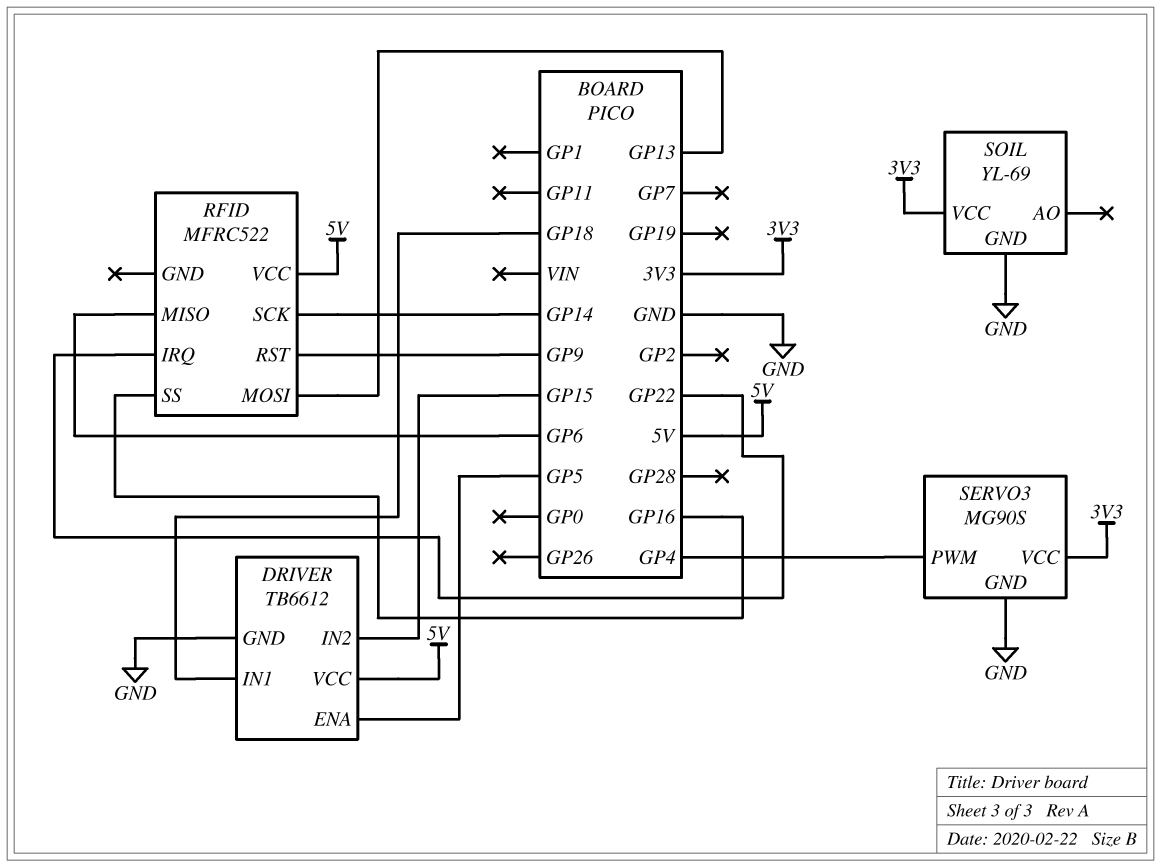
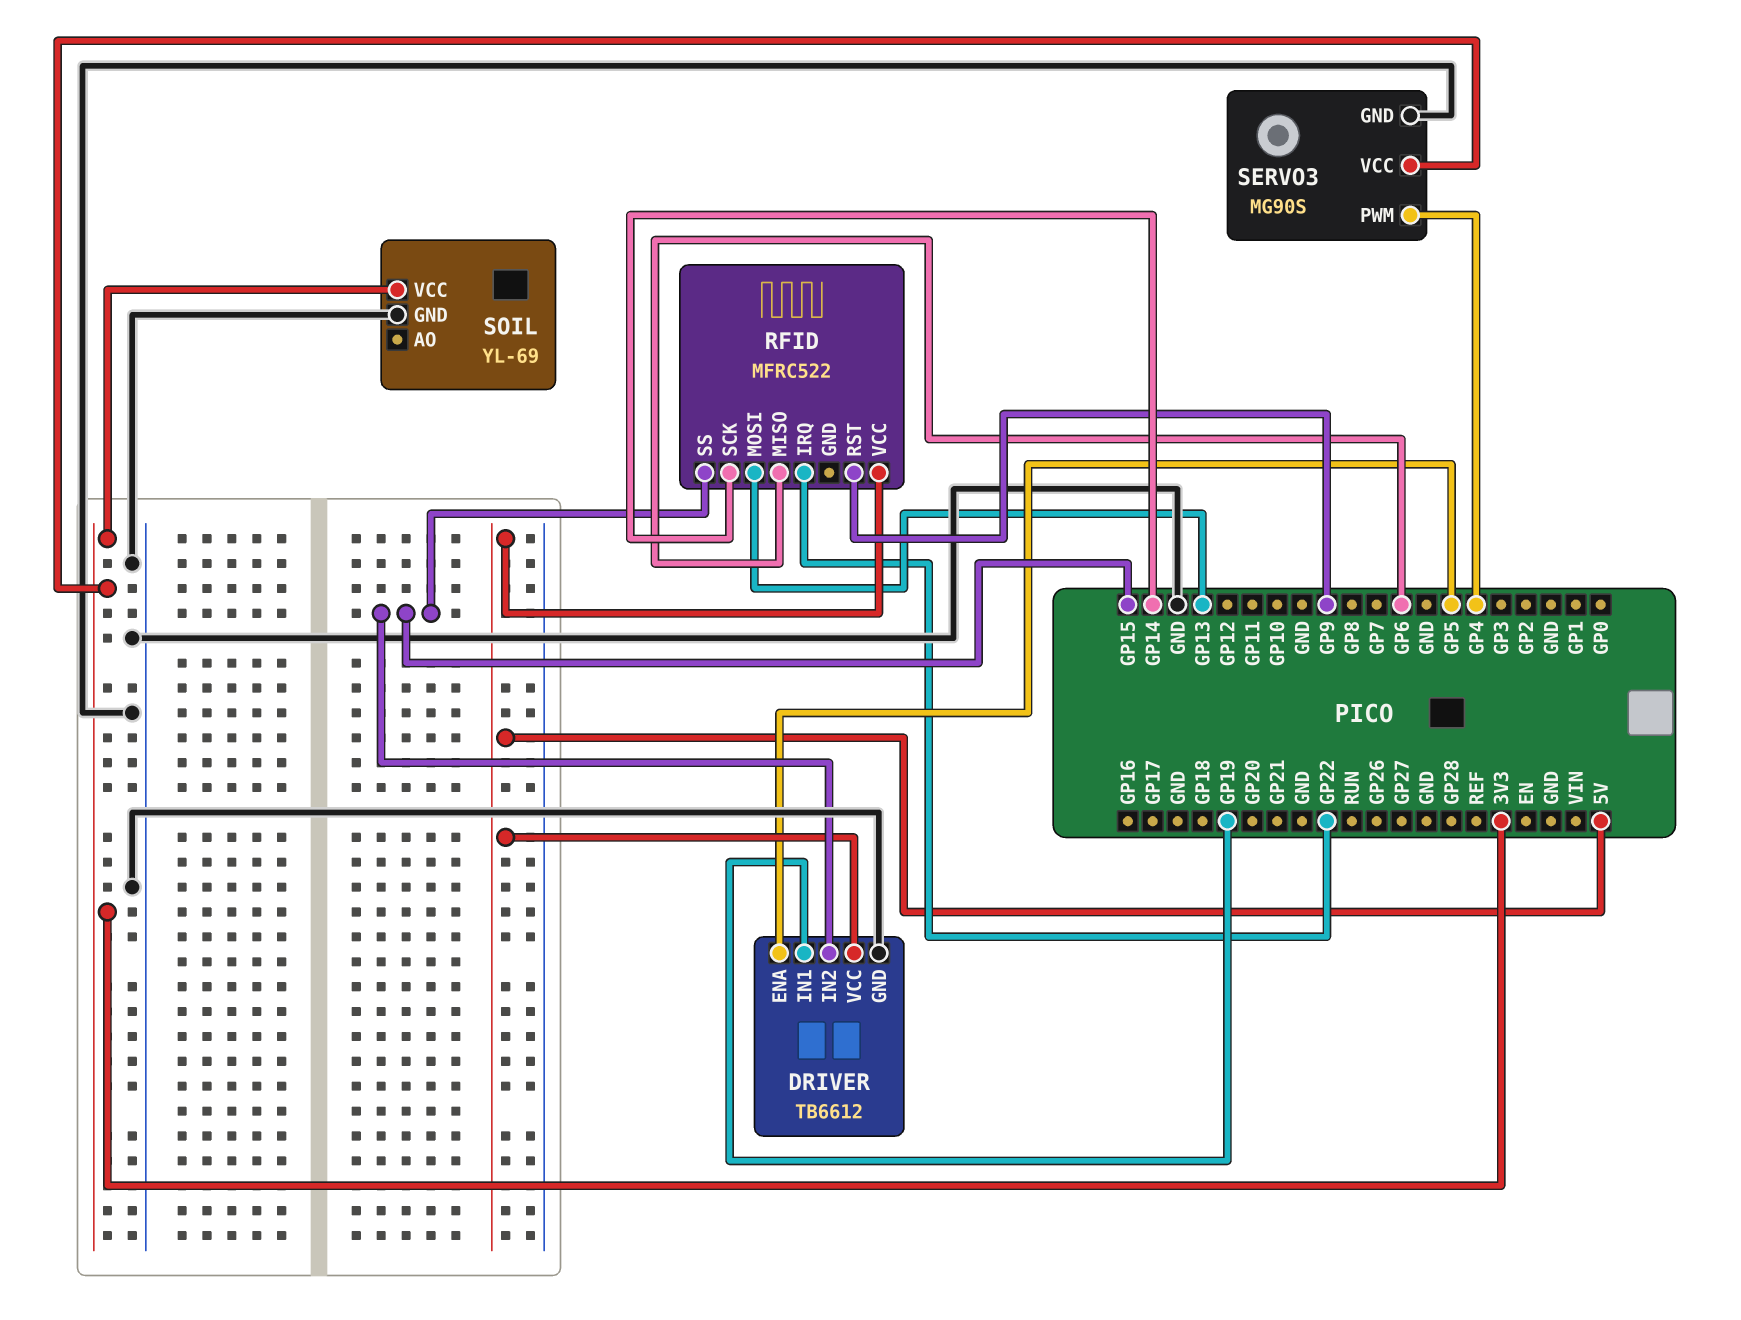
DRIVER pin IN1: GP18 -> GP19
RFID pin SS: GP16 -> GP15

